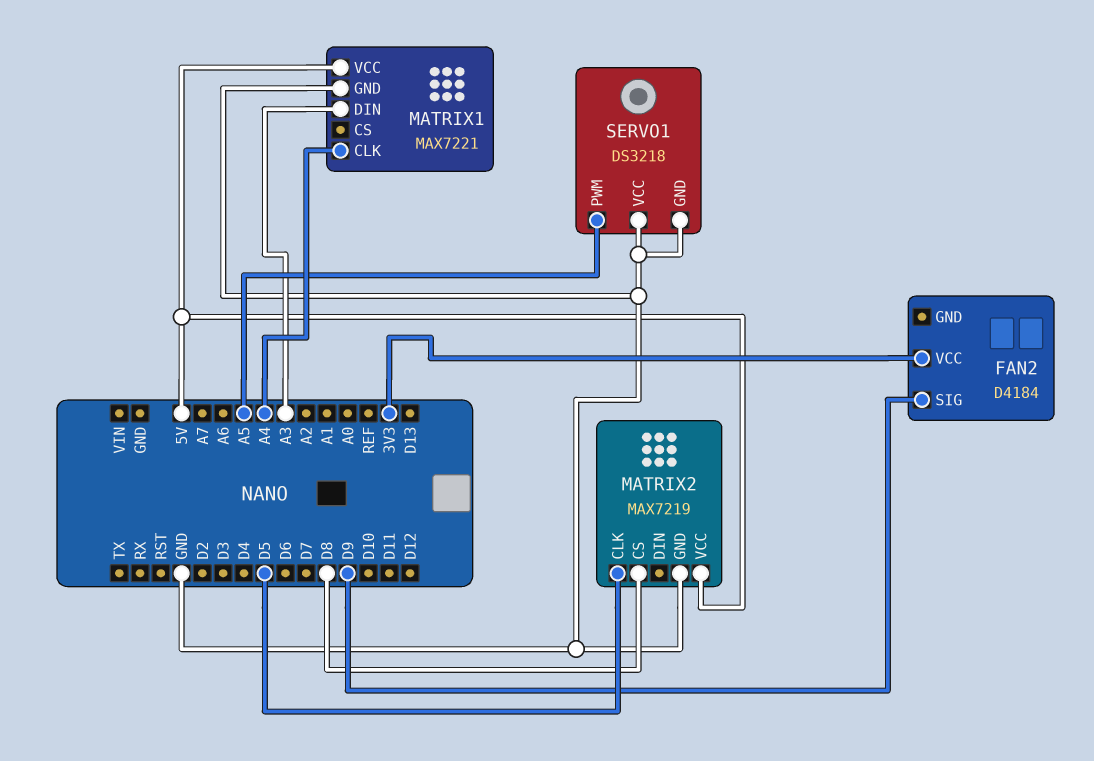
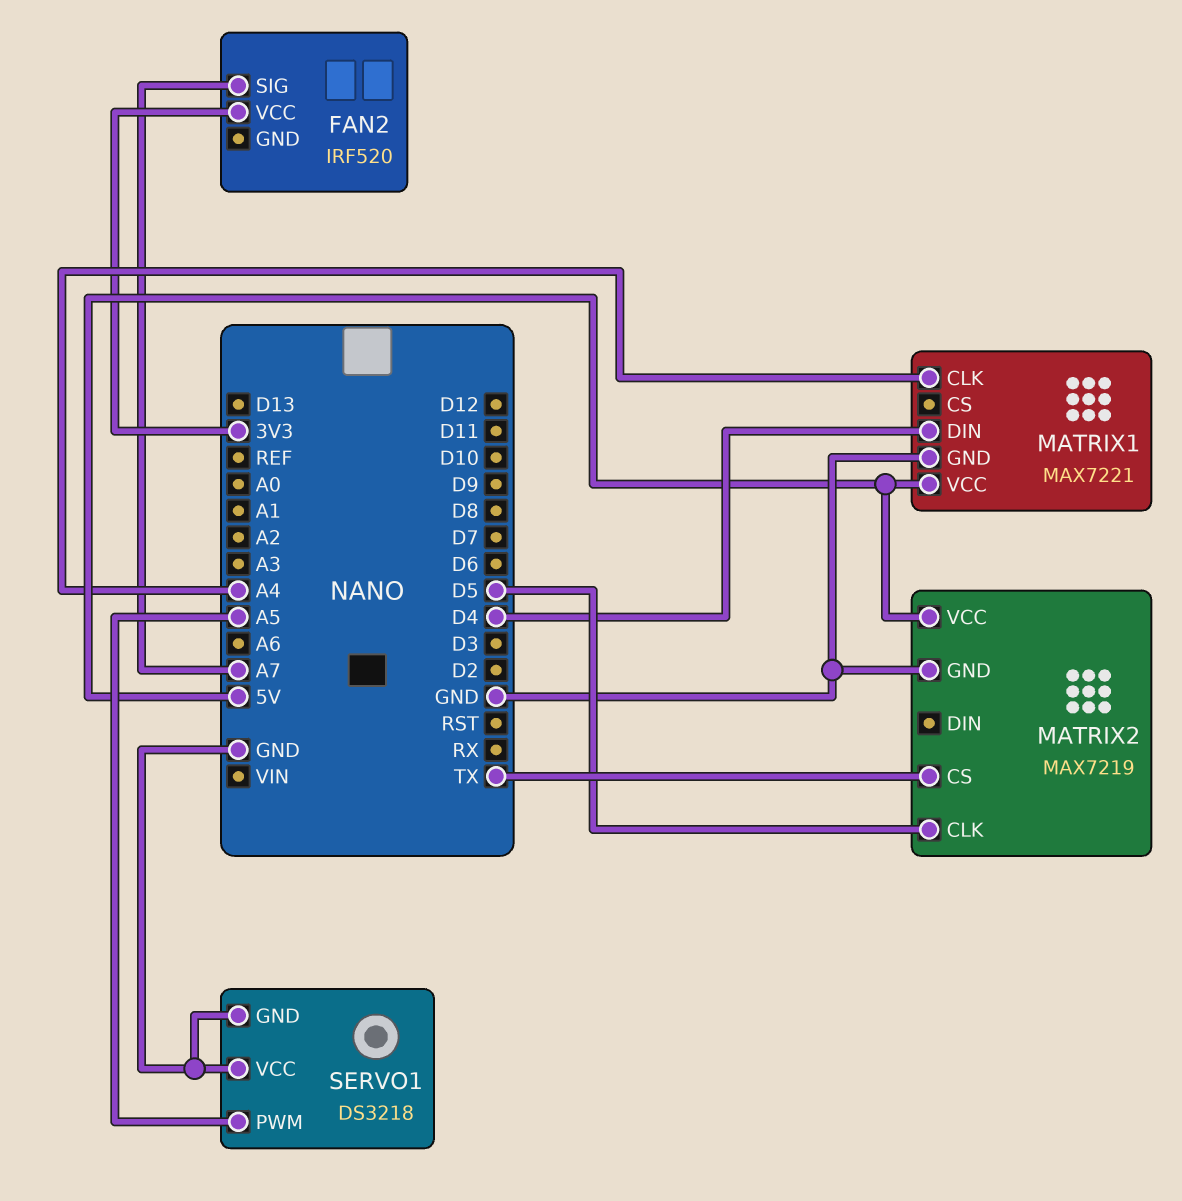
FAN2: D4184 -> IRF520
FAN2 pin SIG: D9 -> A7
MATRIX1 pin DIN: A3 -> D4
MATRIX2 pin CS: D8 -> TX

